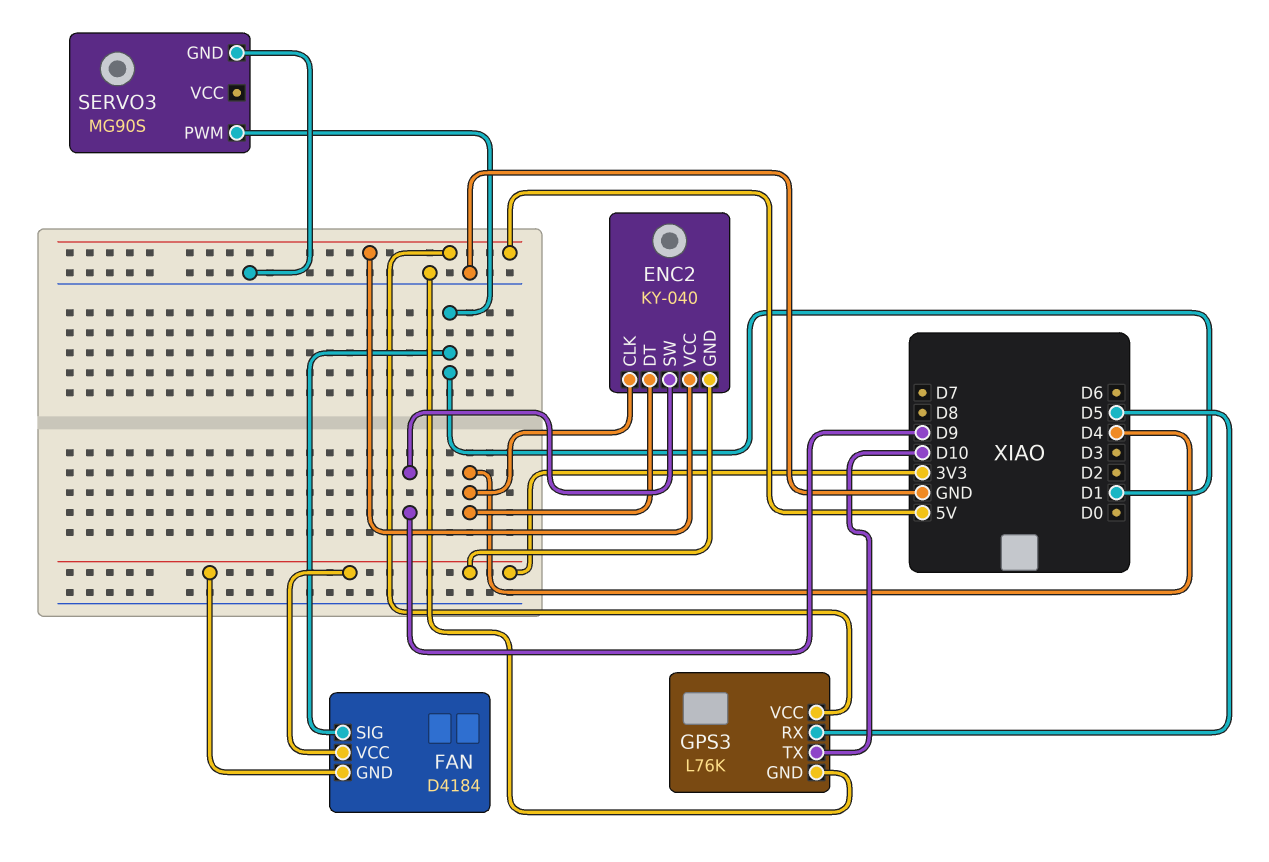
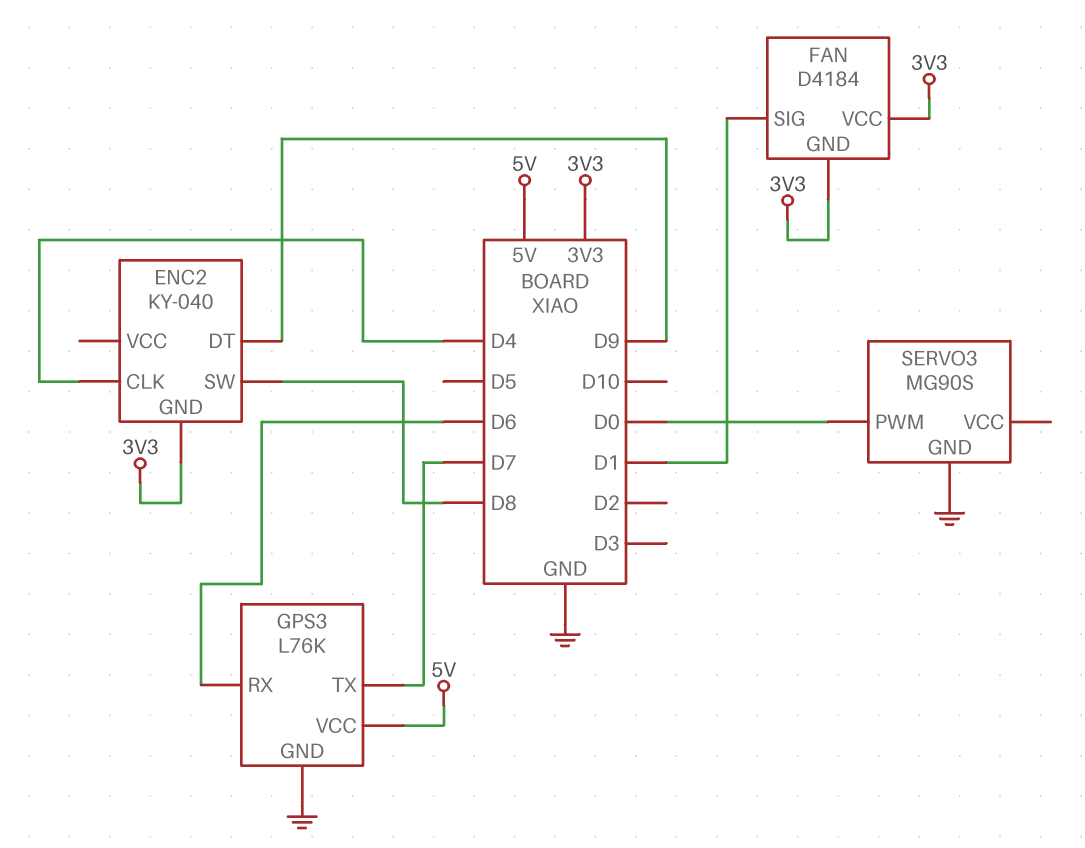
ENC2 pin DT: D4 -> D9
ENC2 pin SW: D9 -> D8
ENC2 pin VCC: 5V -> none
GPS3 pin RX: D5 -> D6
GPS3 pin TX: D10 -> D7
SERVO3 pin PWM: D1 -> D0

